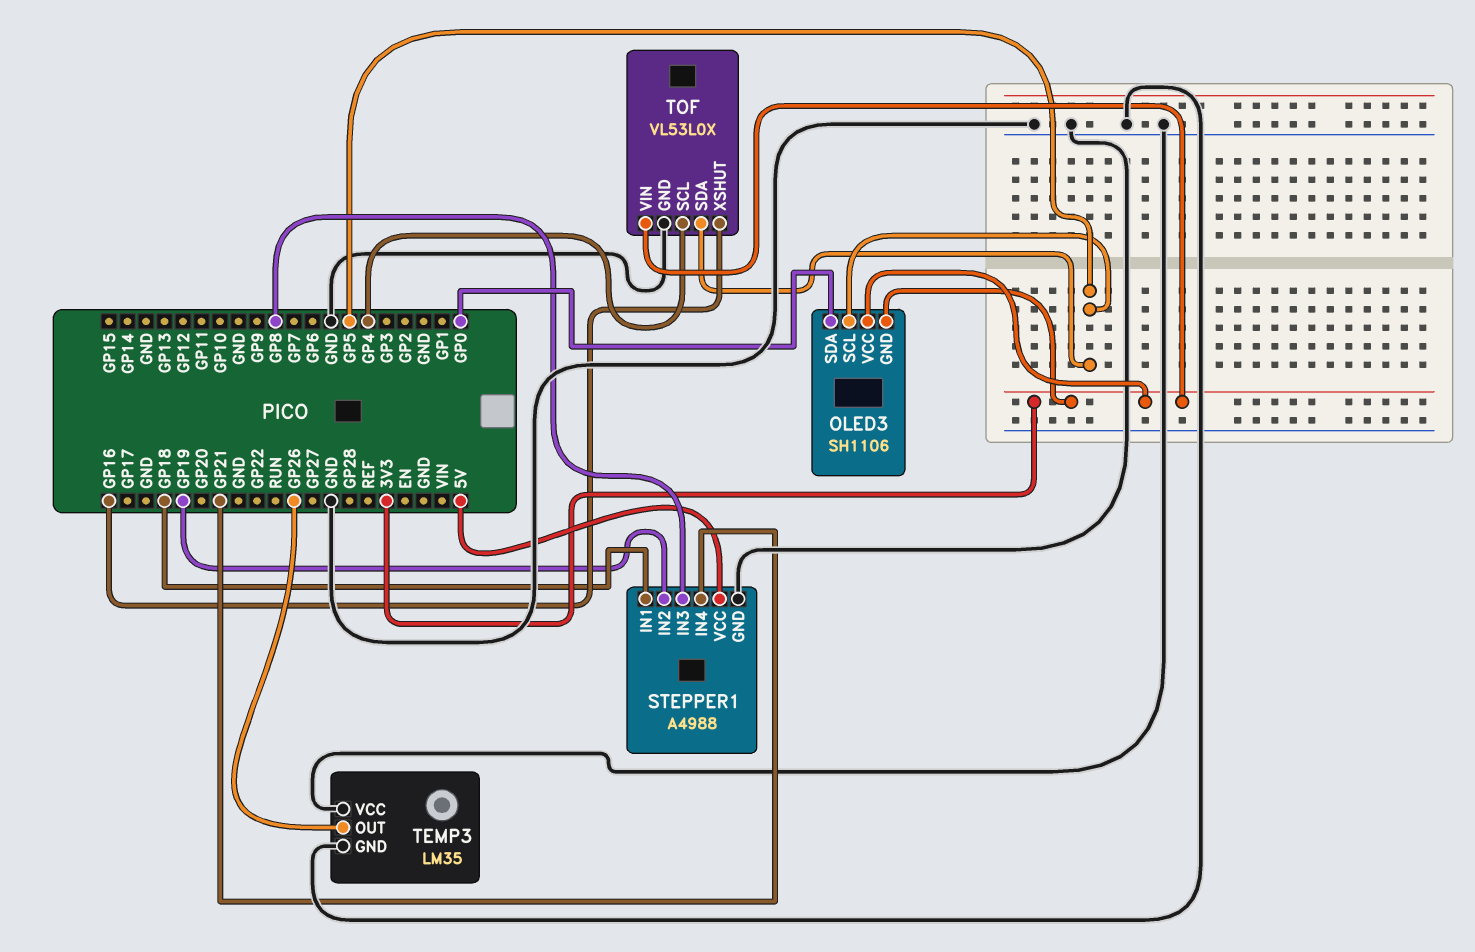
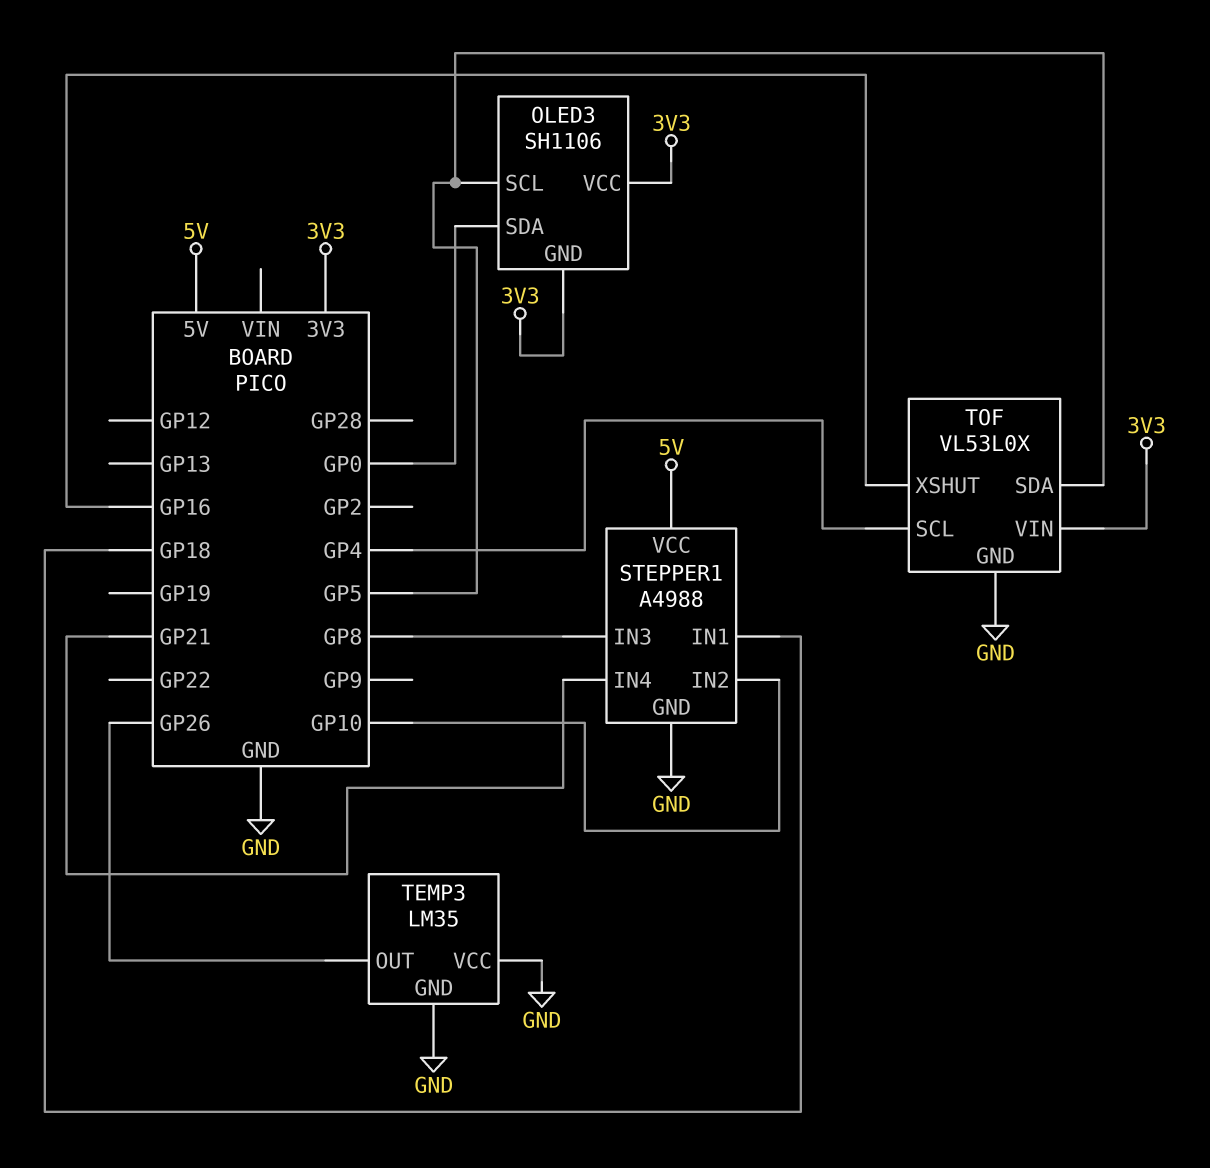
STEPPER1 pin IN2: GP19 -> GP10

